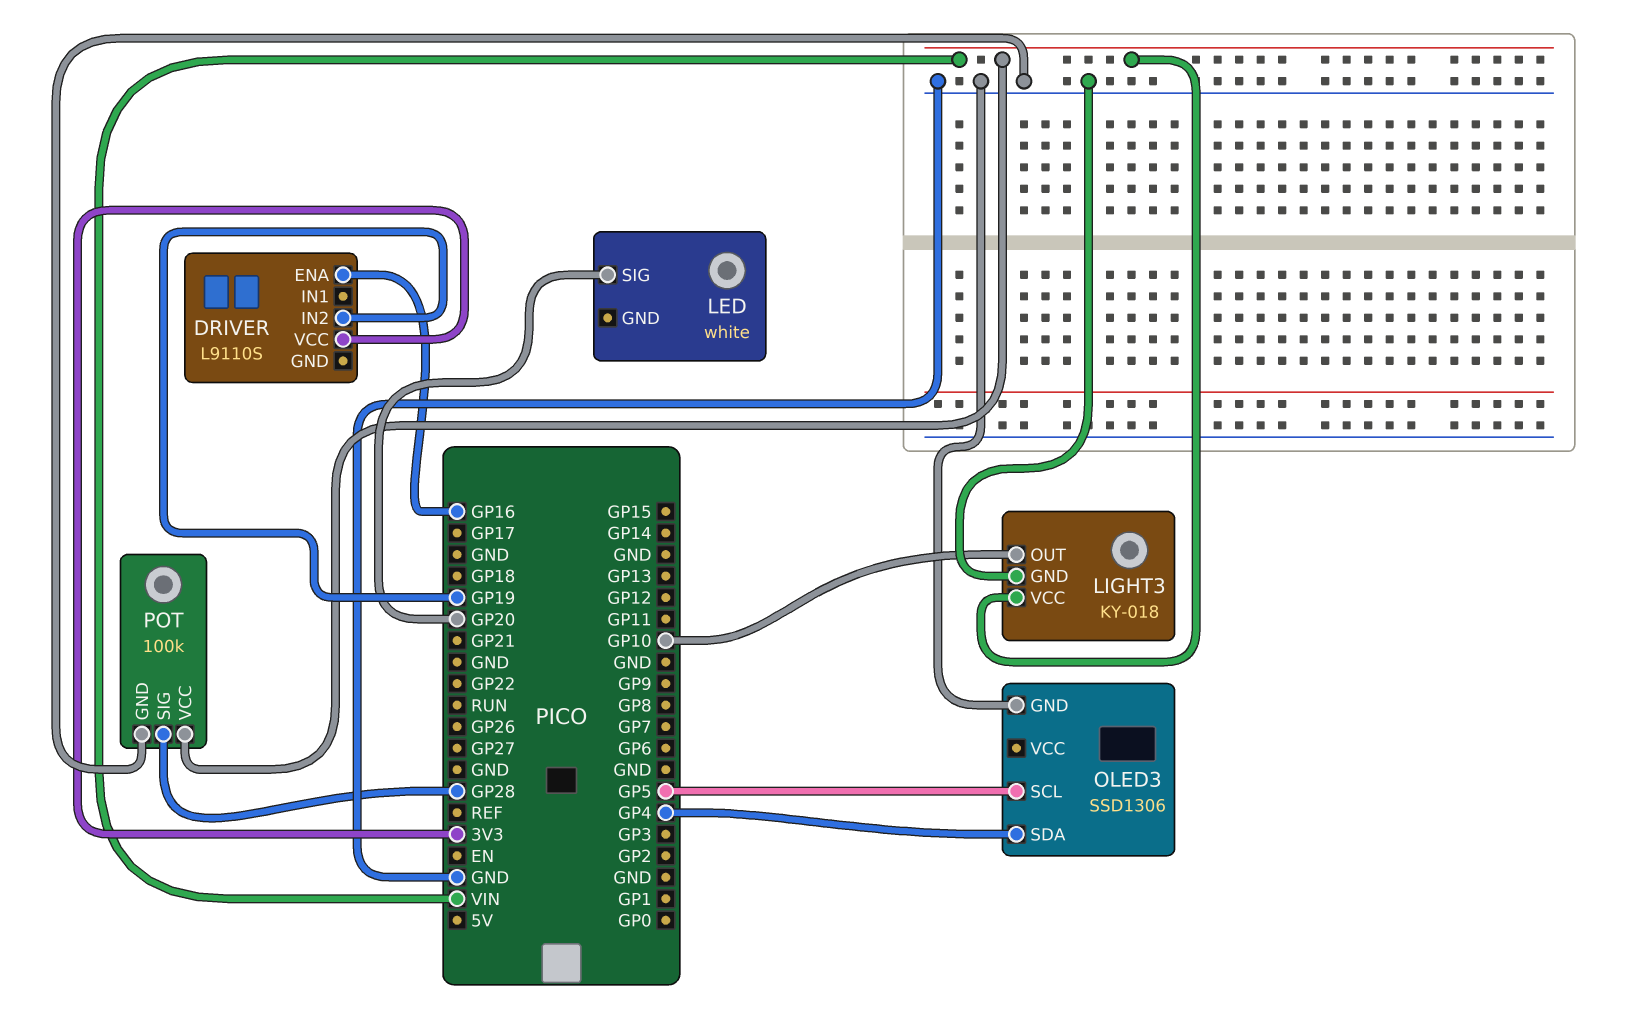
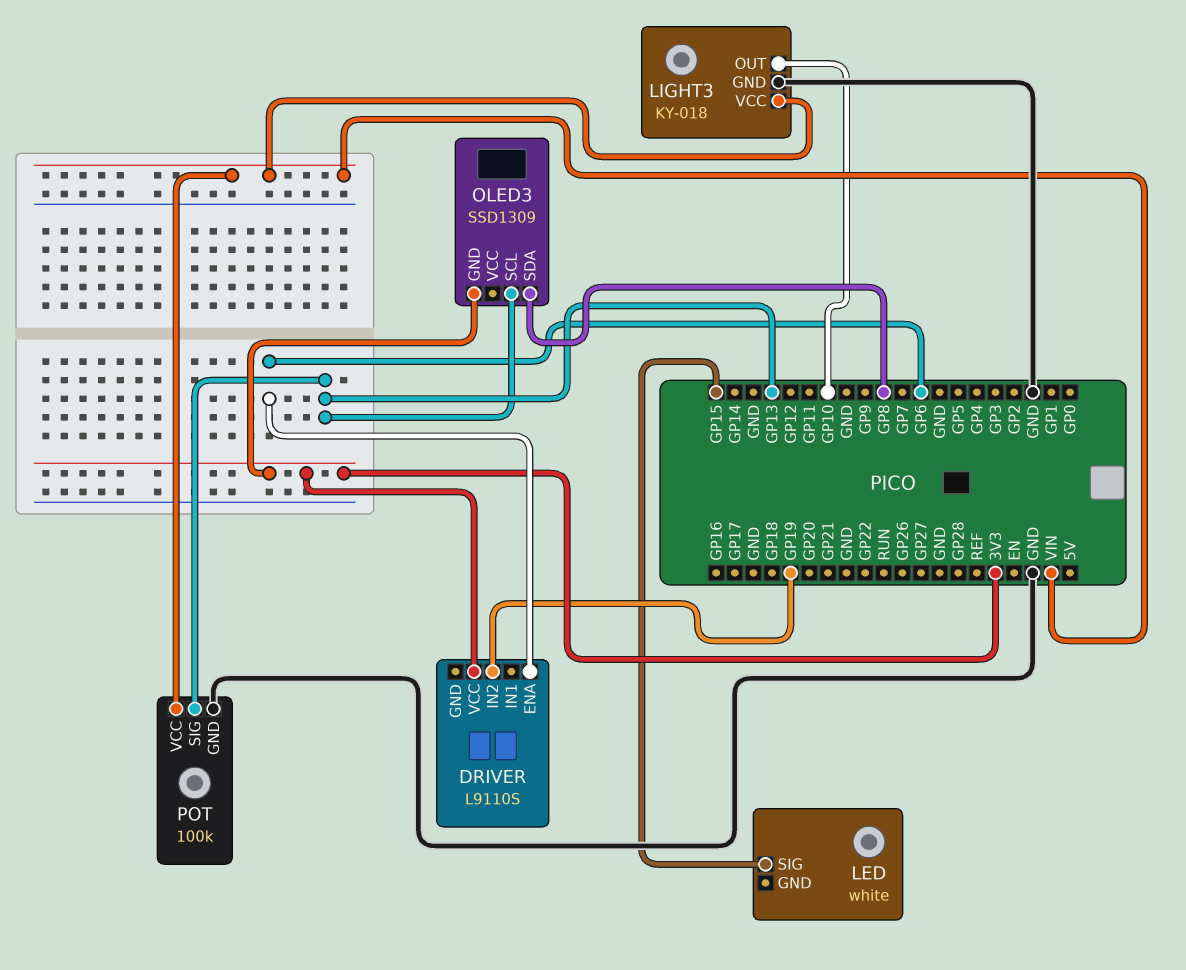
DRIVER pin ENA: GP16 -> GP6
LED pin SIG: GP20 -> GP15
OLED3: SSD1306 -> SSD1309
OLED3 pin GND: GND -> 3V3
OLED3 pin SCL: GP5 -> GP13
OLED3 pin SDA: GP4 -> GP8
POT pin SIG: GP28 -> GP13

